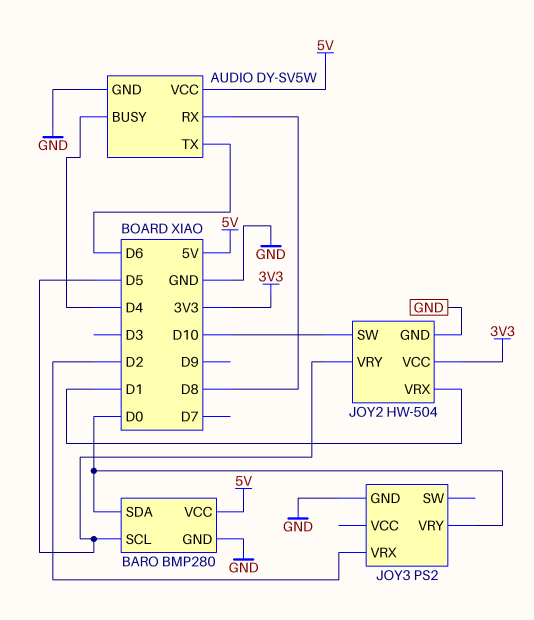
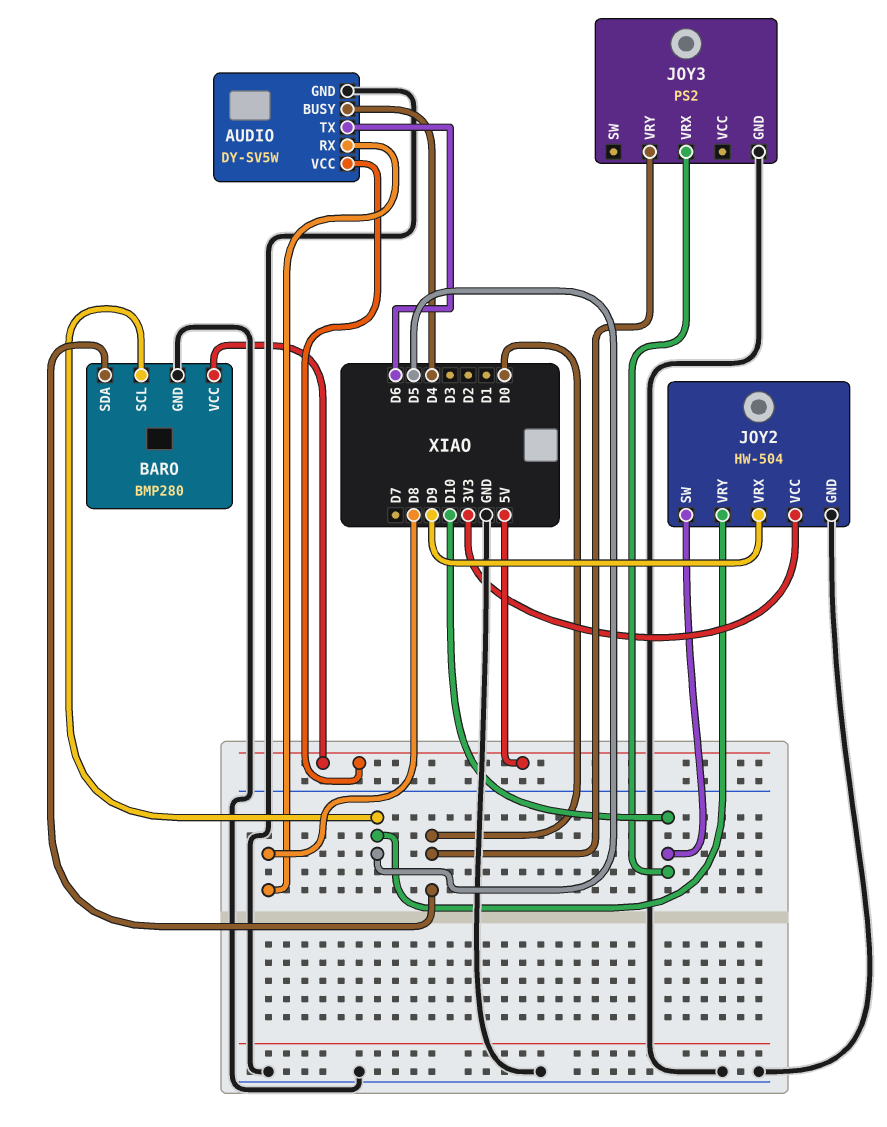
JOY2 pin VRX: D1 -> D9
JOY3 pin VRX: D2 -> D10

